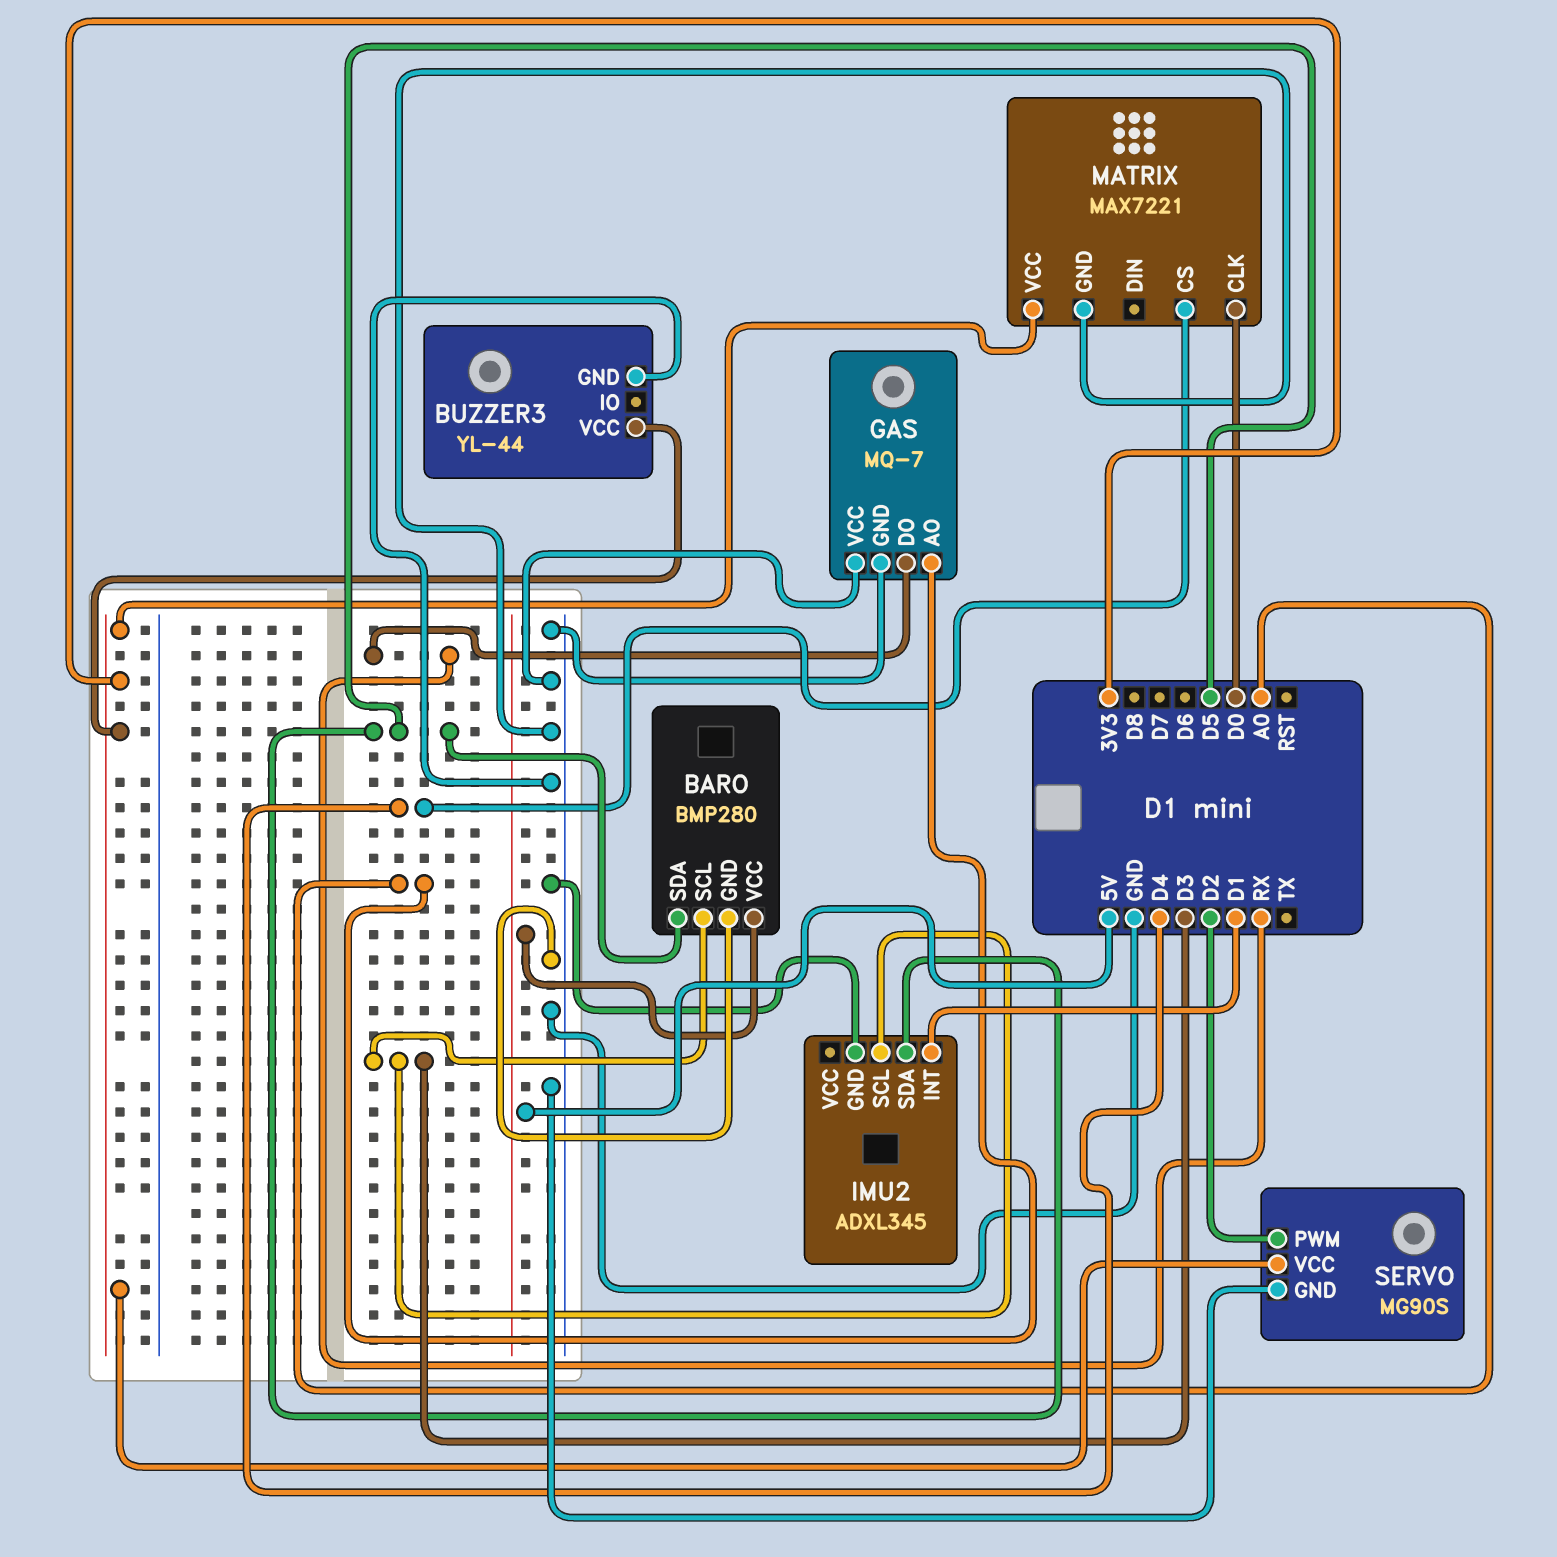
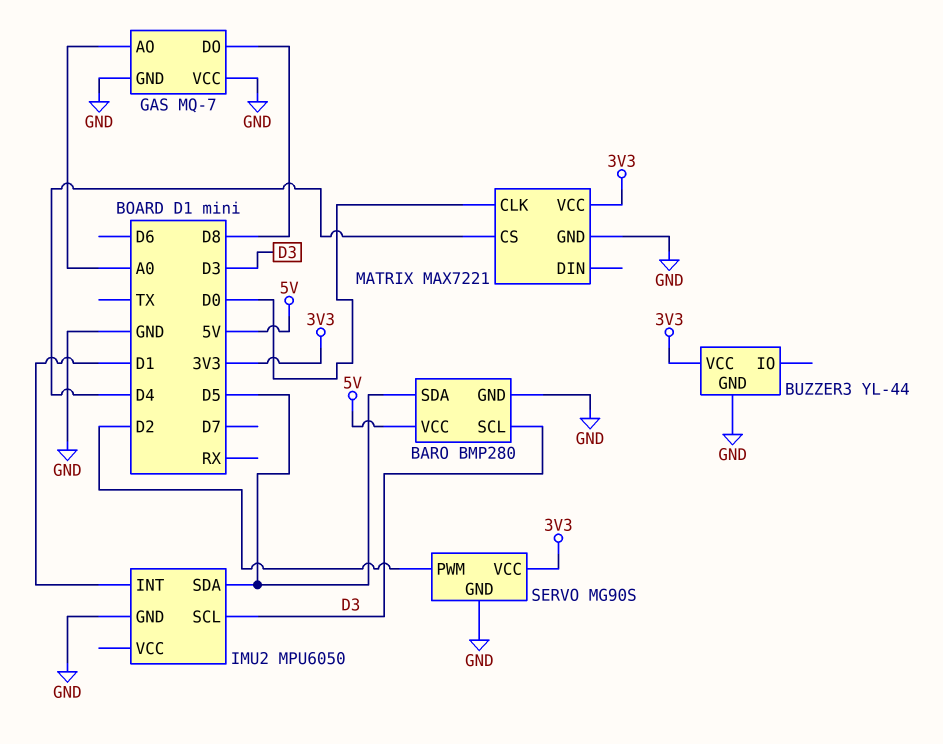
GAS pin DO: RX -> D8
IMU2: ADXL345 -> MPU6050

